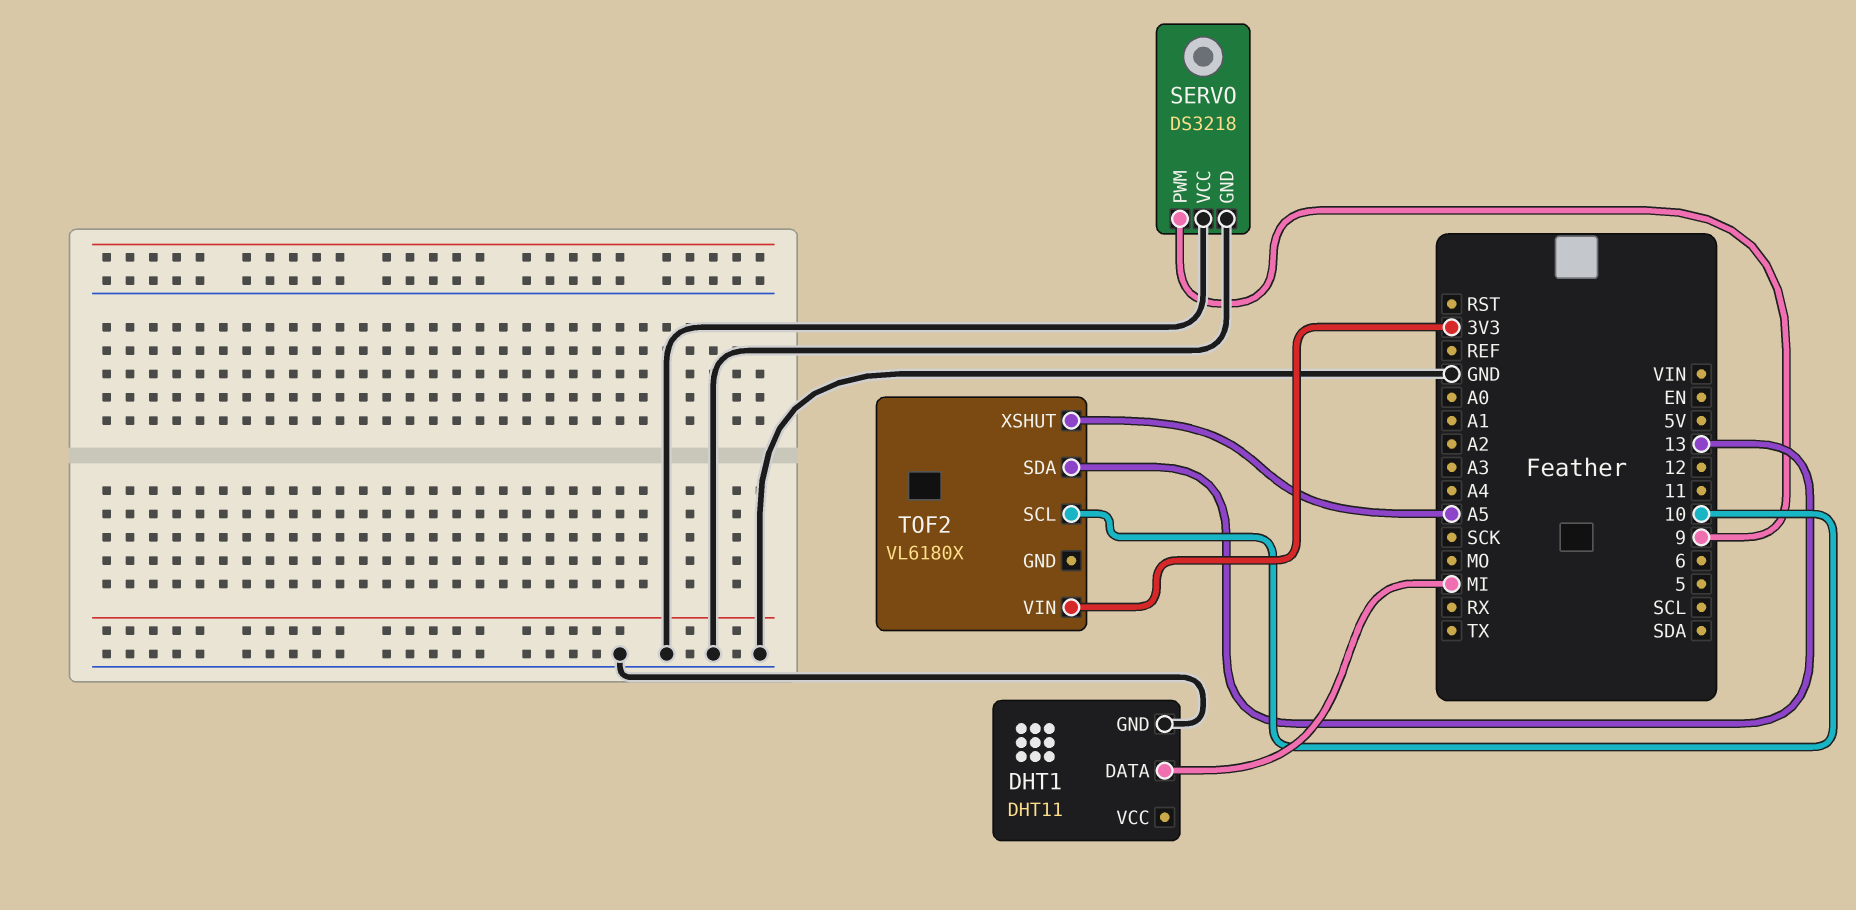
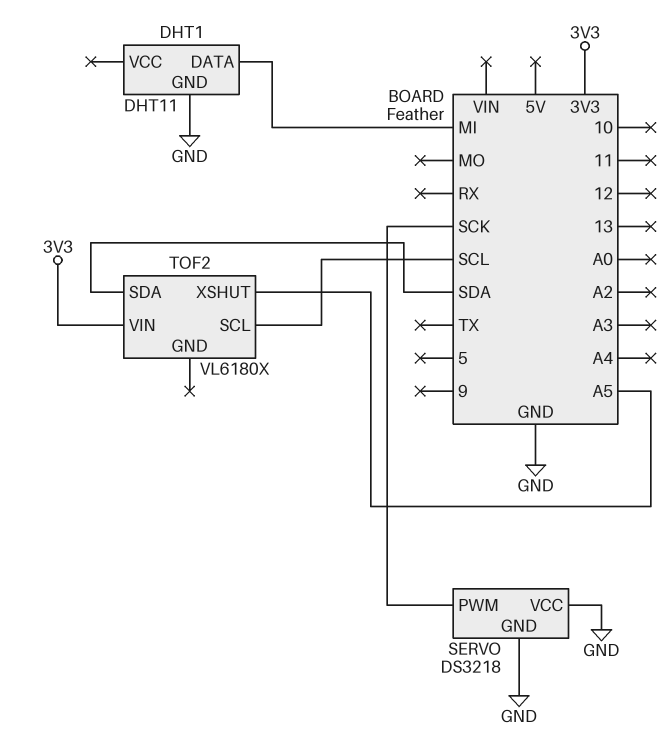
SERVO pin PWM: 9 -> SCK
TOF2 pin SCL: 10 -> SCL
TOF2 pin SDA: 13 -> SDA

